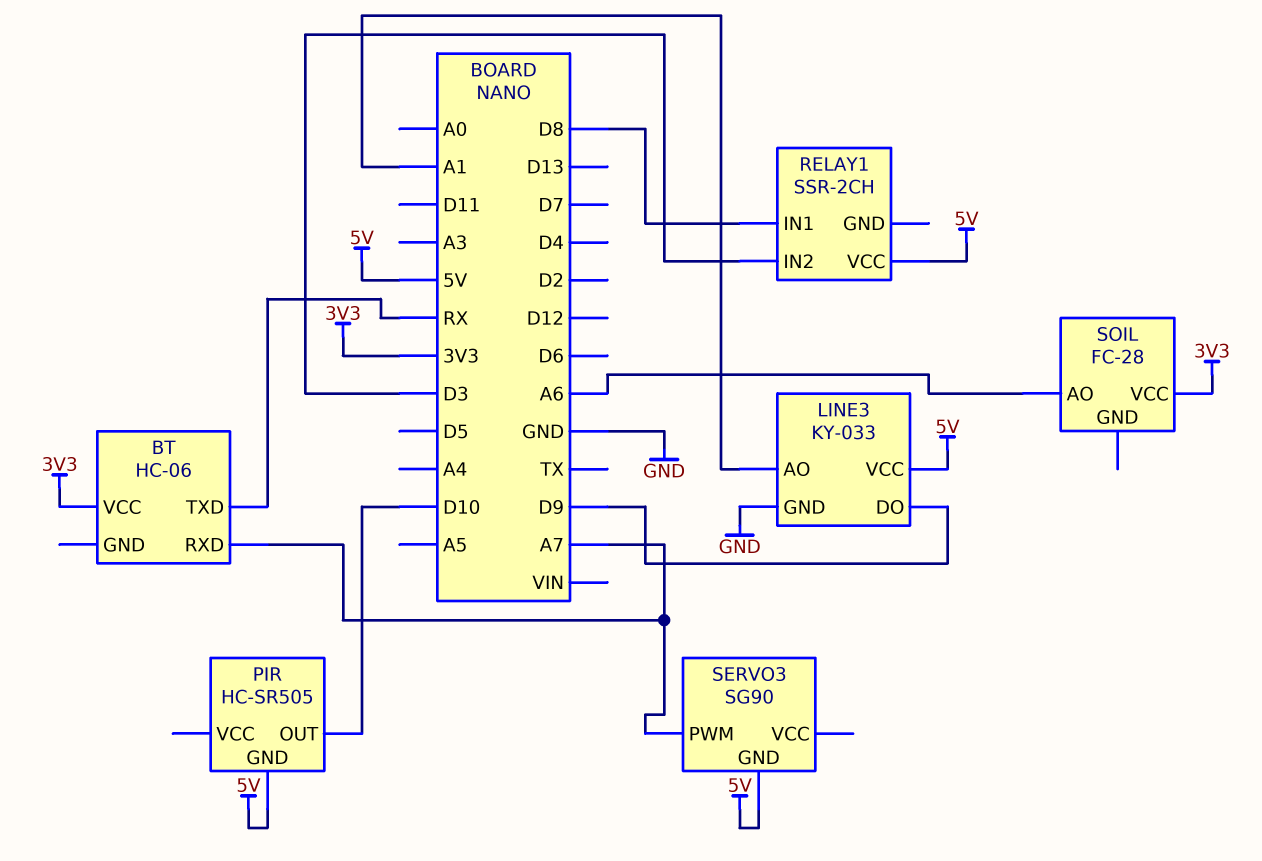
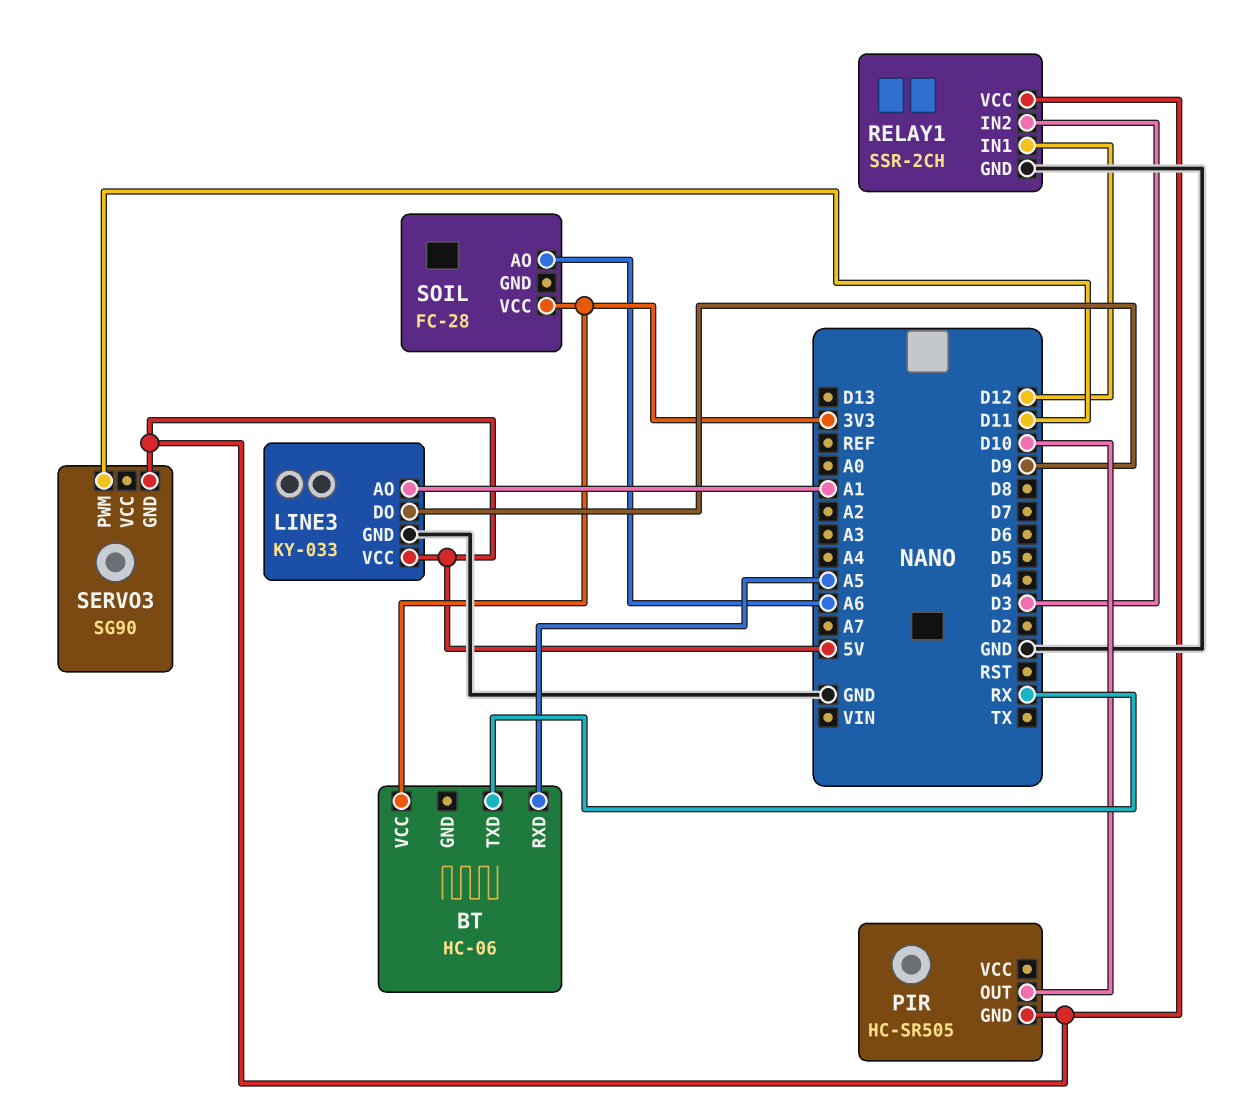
BT pin RXD: A7 -> A5
RELAY1 pin GND: none -> GND
RELAY1 pin IN1: D8 -> D12
SERVO3 pin PWM: A7 -> D11

